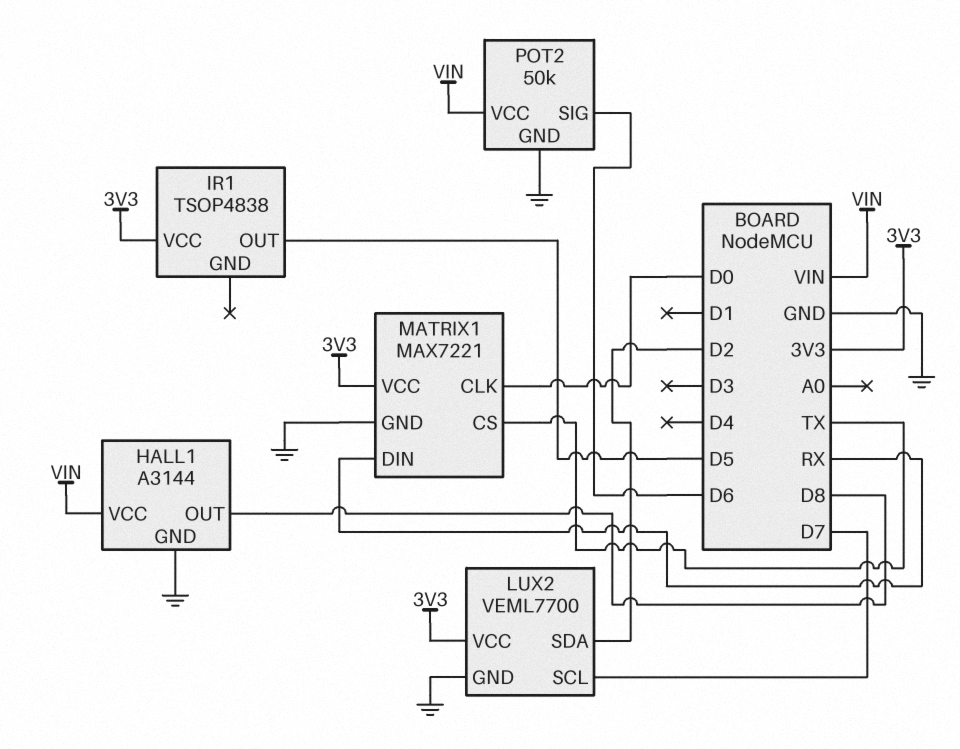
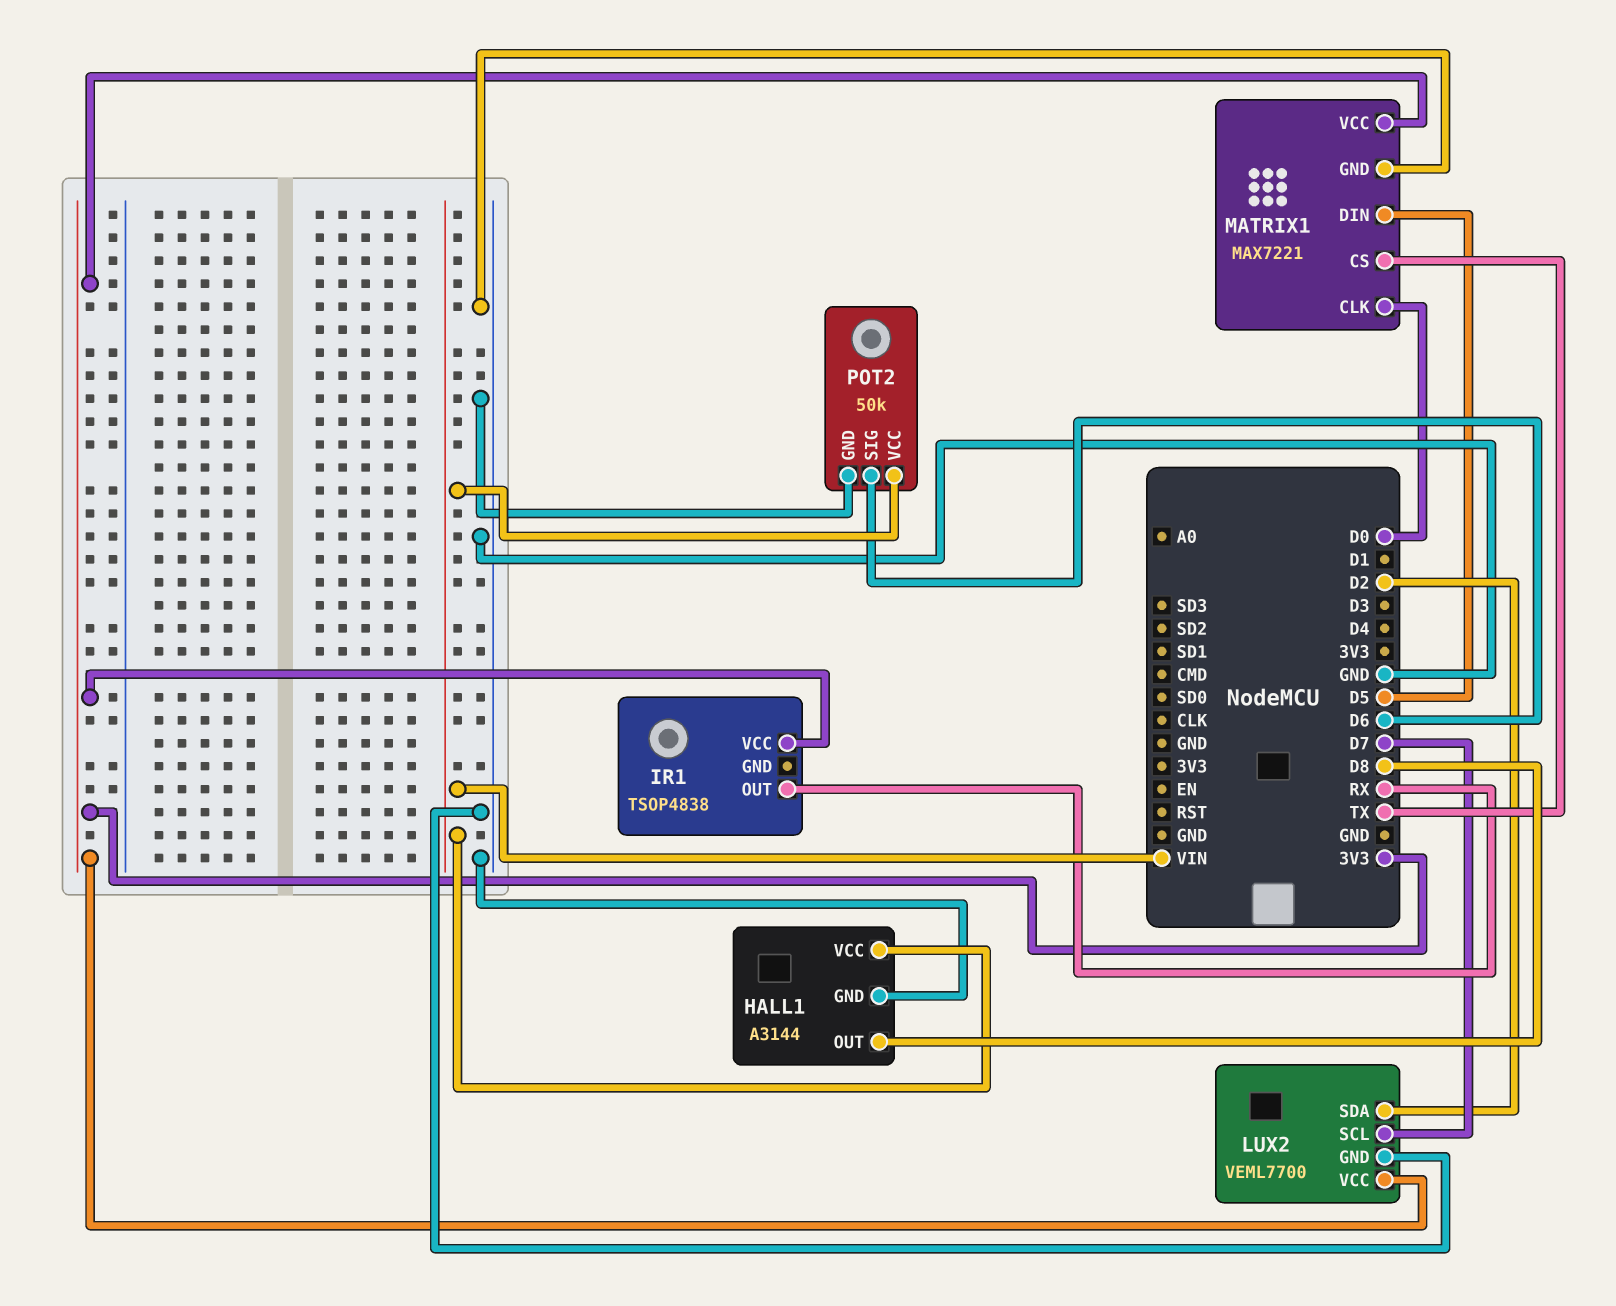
IR1 pin OUT: D5 -> RX
MATRIX1 pin DIN: RX -> D5

